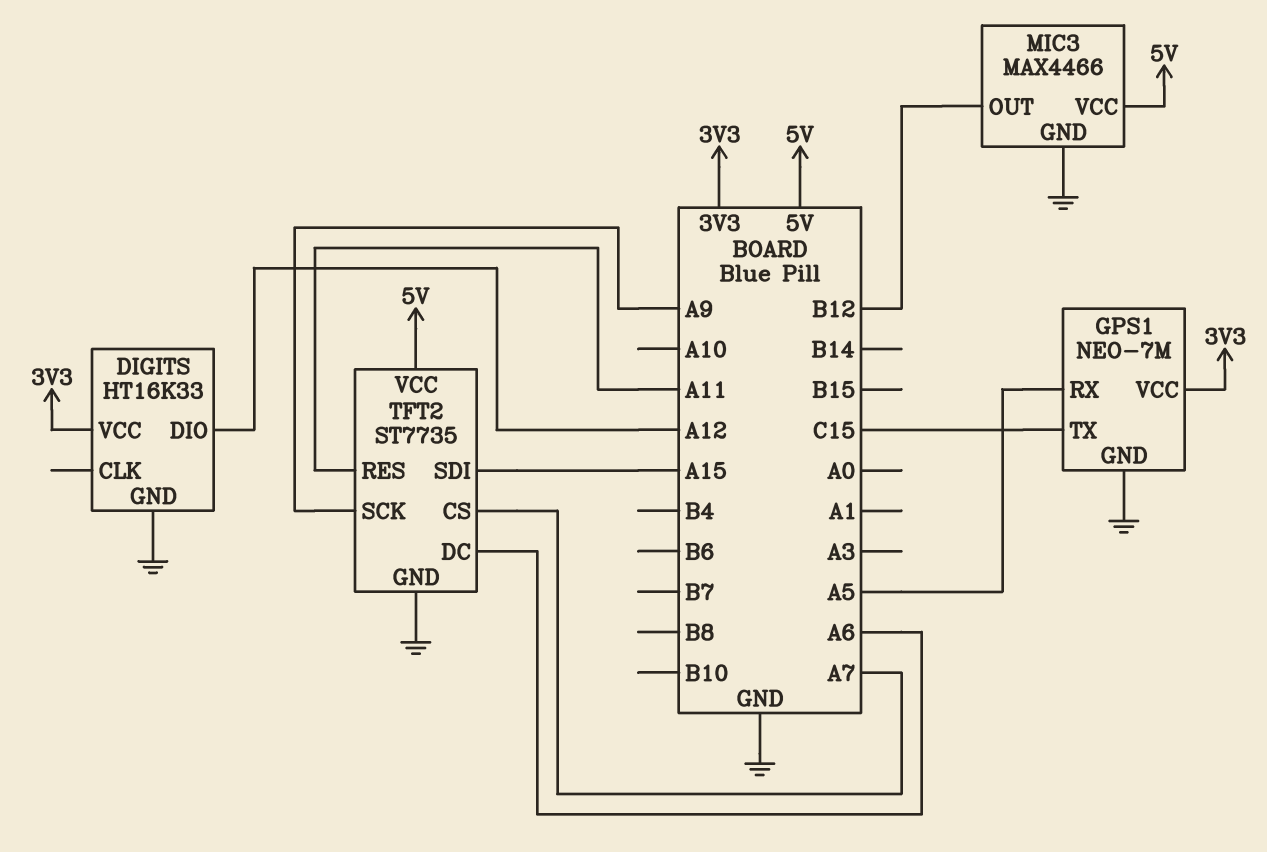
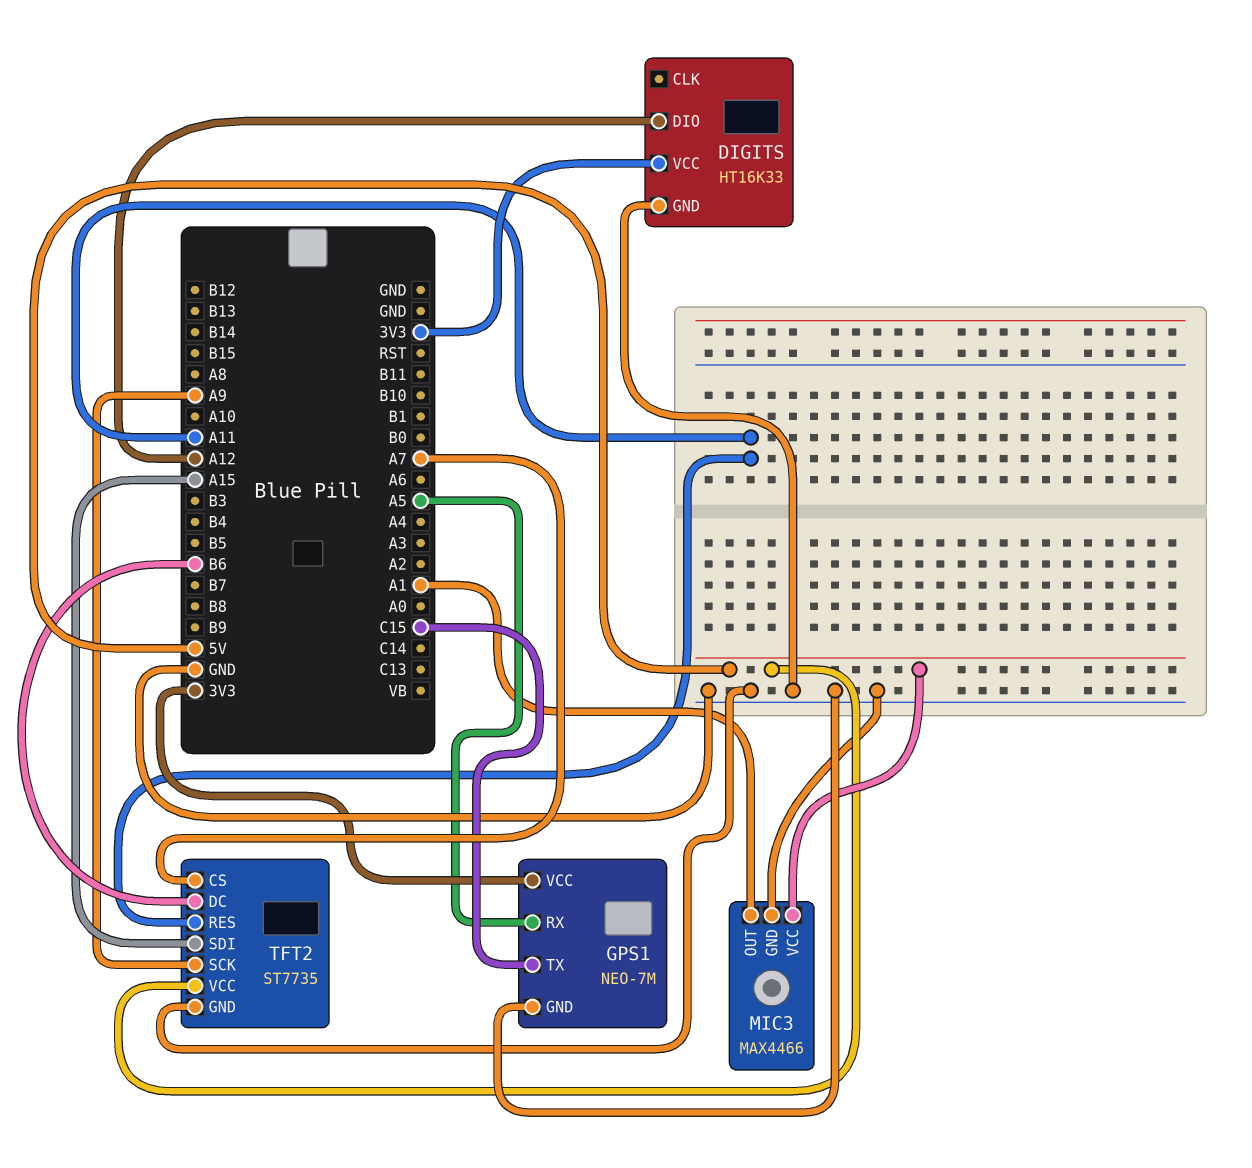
MIC3 pin OUT: B12 -> A1
TFT2 pin DC: A6 -> B6

